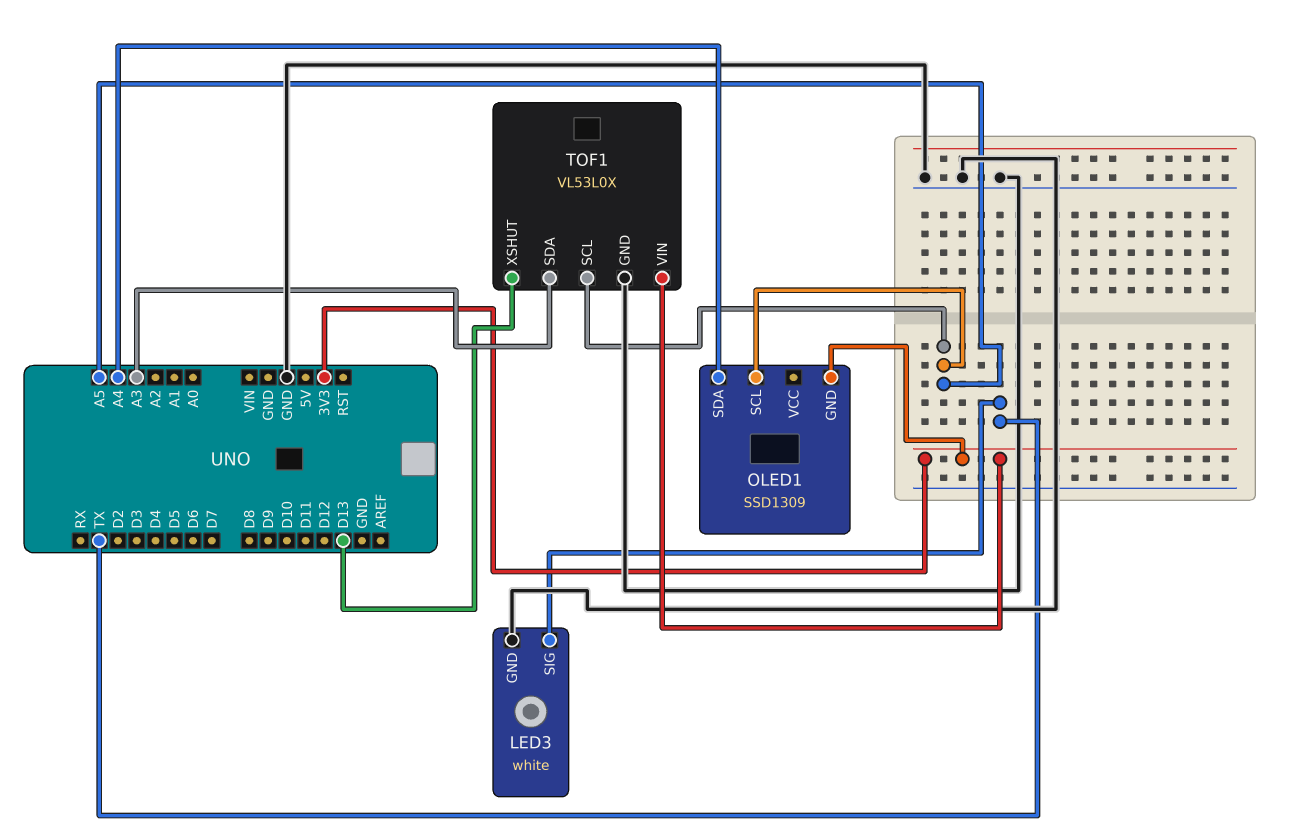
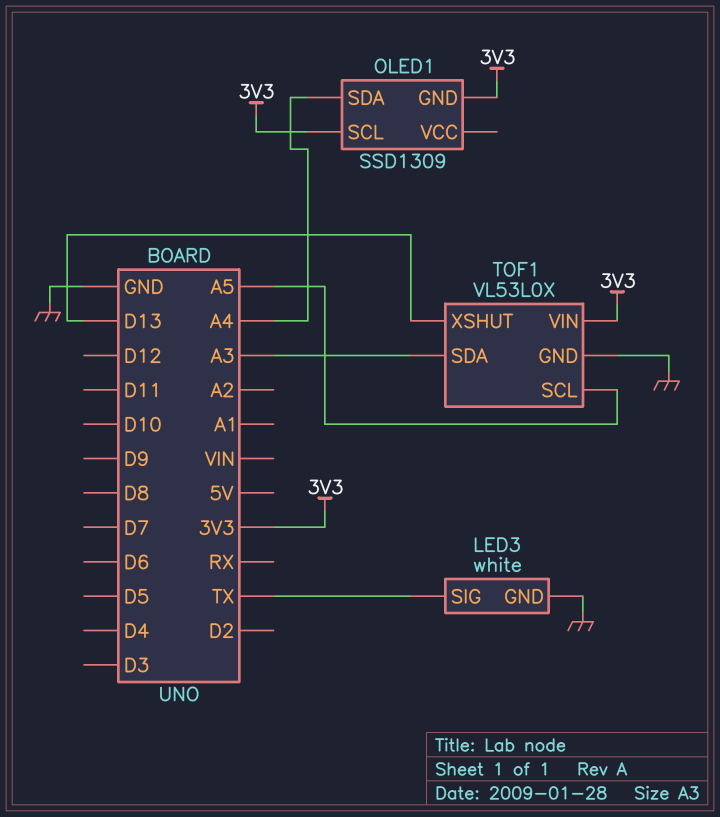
OLED1 pin SCL: A5 -> 3V3

